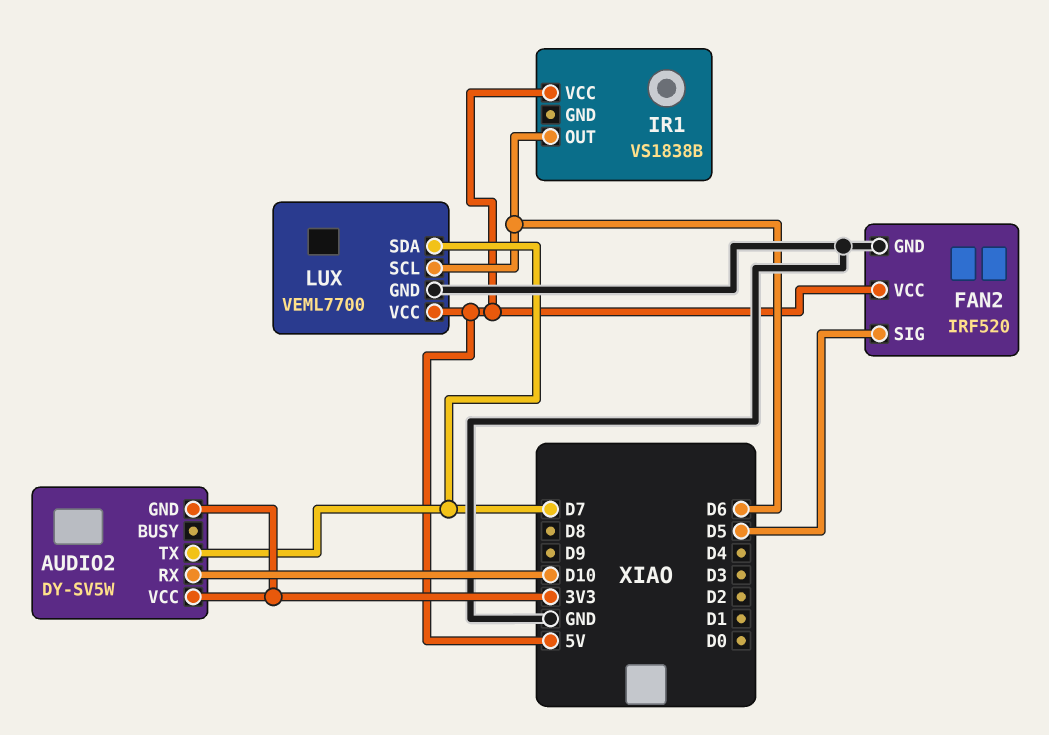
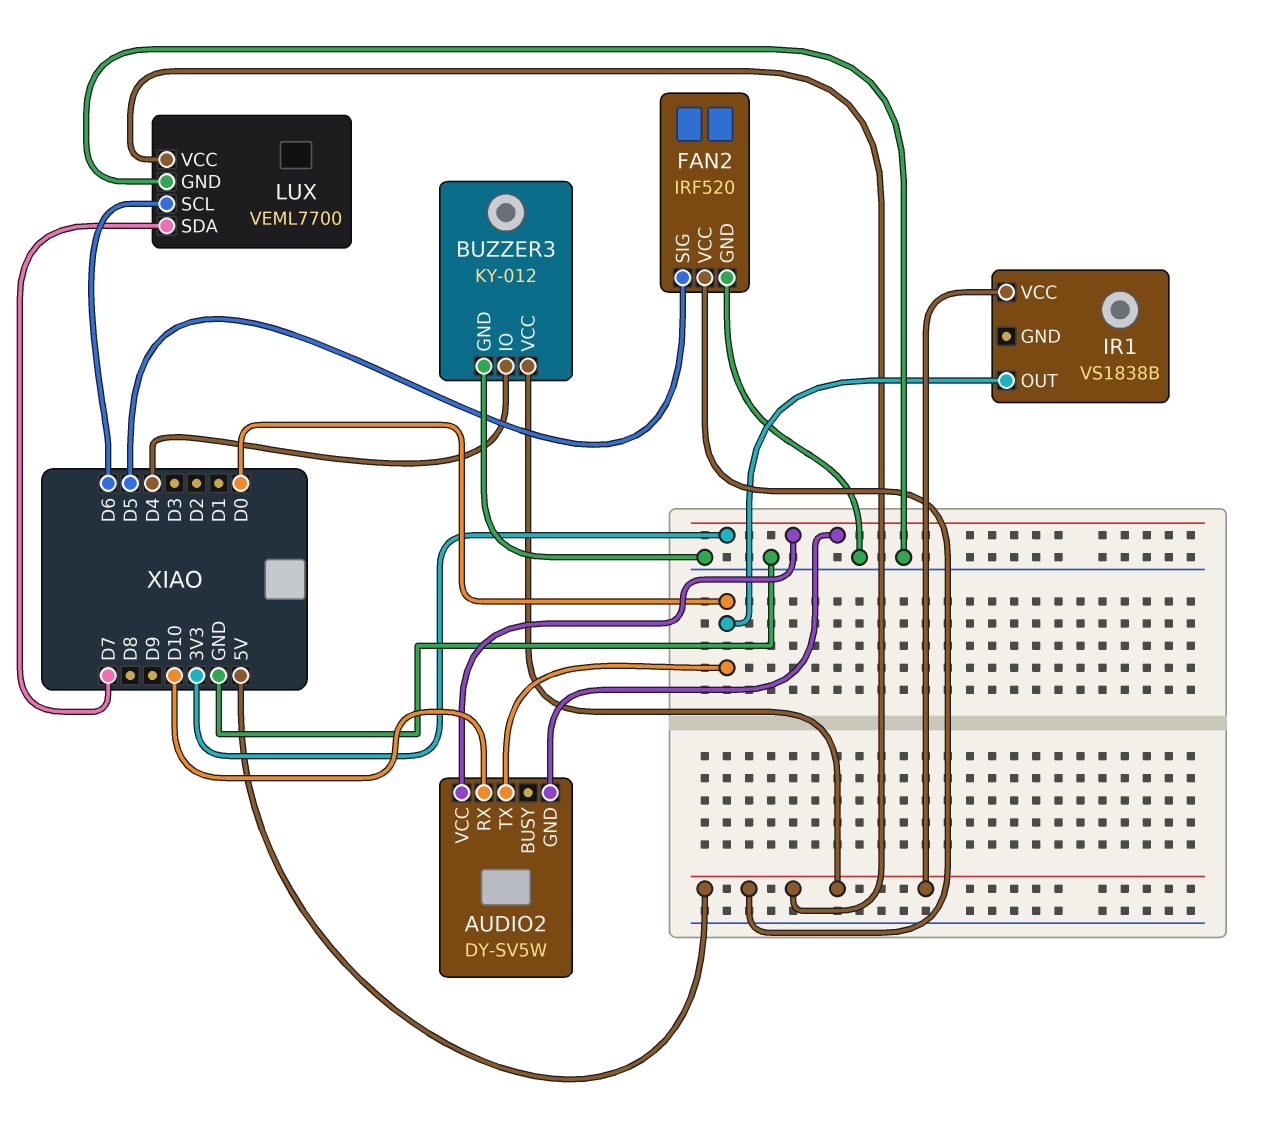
AUDIO2 pin TX: D7 -> D0
BUZZER3: none -> KY-012
BUZZER3 pin GND: none -> GND
BUZZER3 pin IO: none -> D4
BUZZER3 pin VCC: none -> 5V
IR1 pin OUT: D6 -> D0

